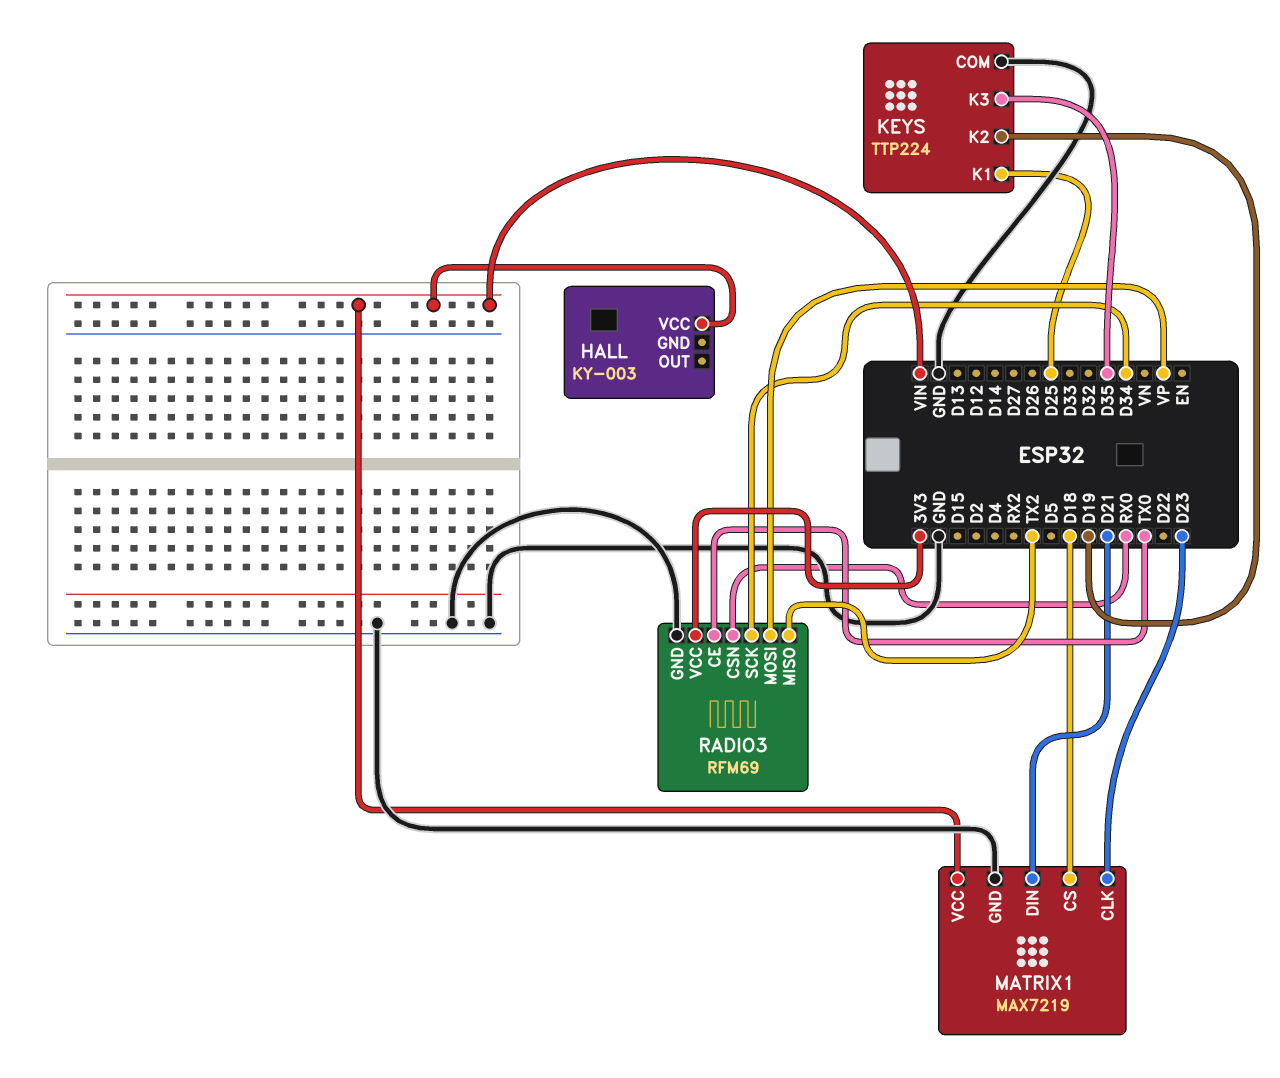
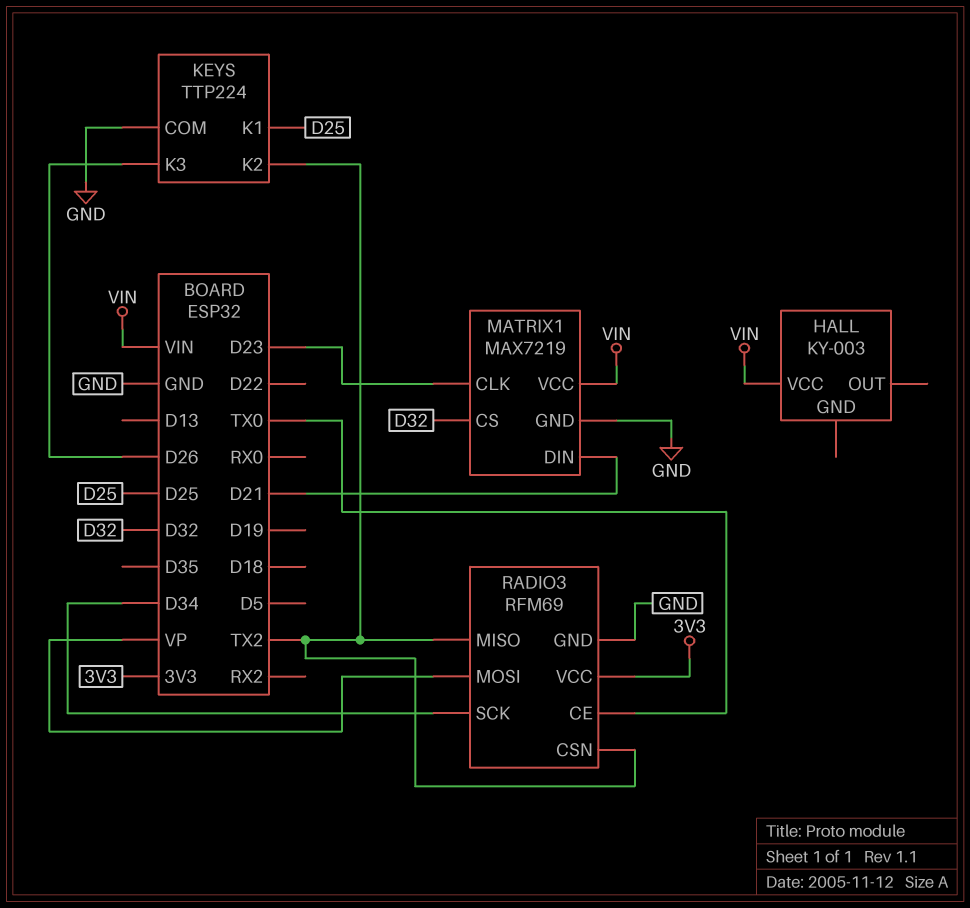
KEYS pin K2: D19 -> TX2
KEYS pin K3: D35 -> D26
MATRIX1 pin CS: D18 -> D32
RADIO3 pin CSN: RX0 -> TX2

